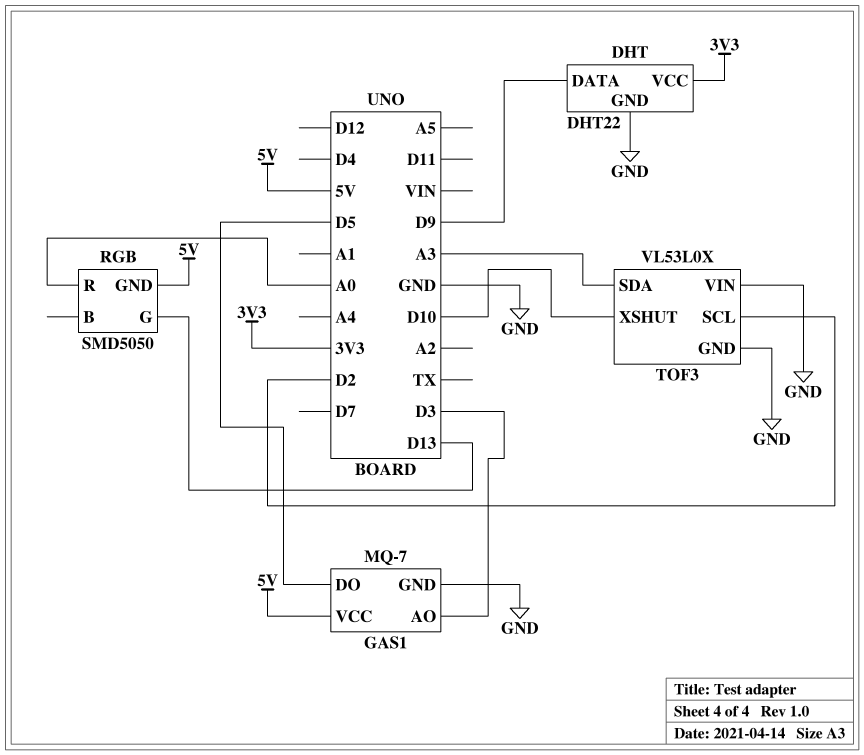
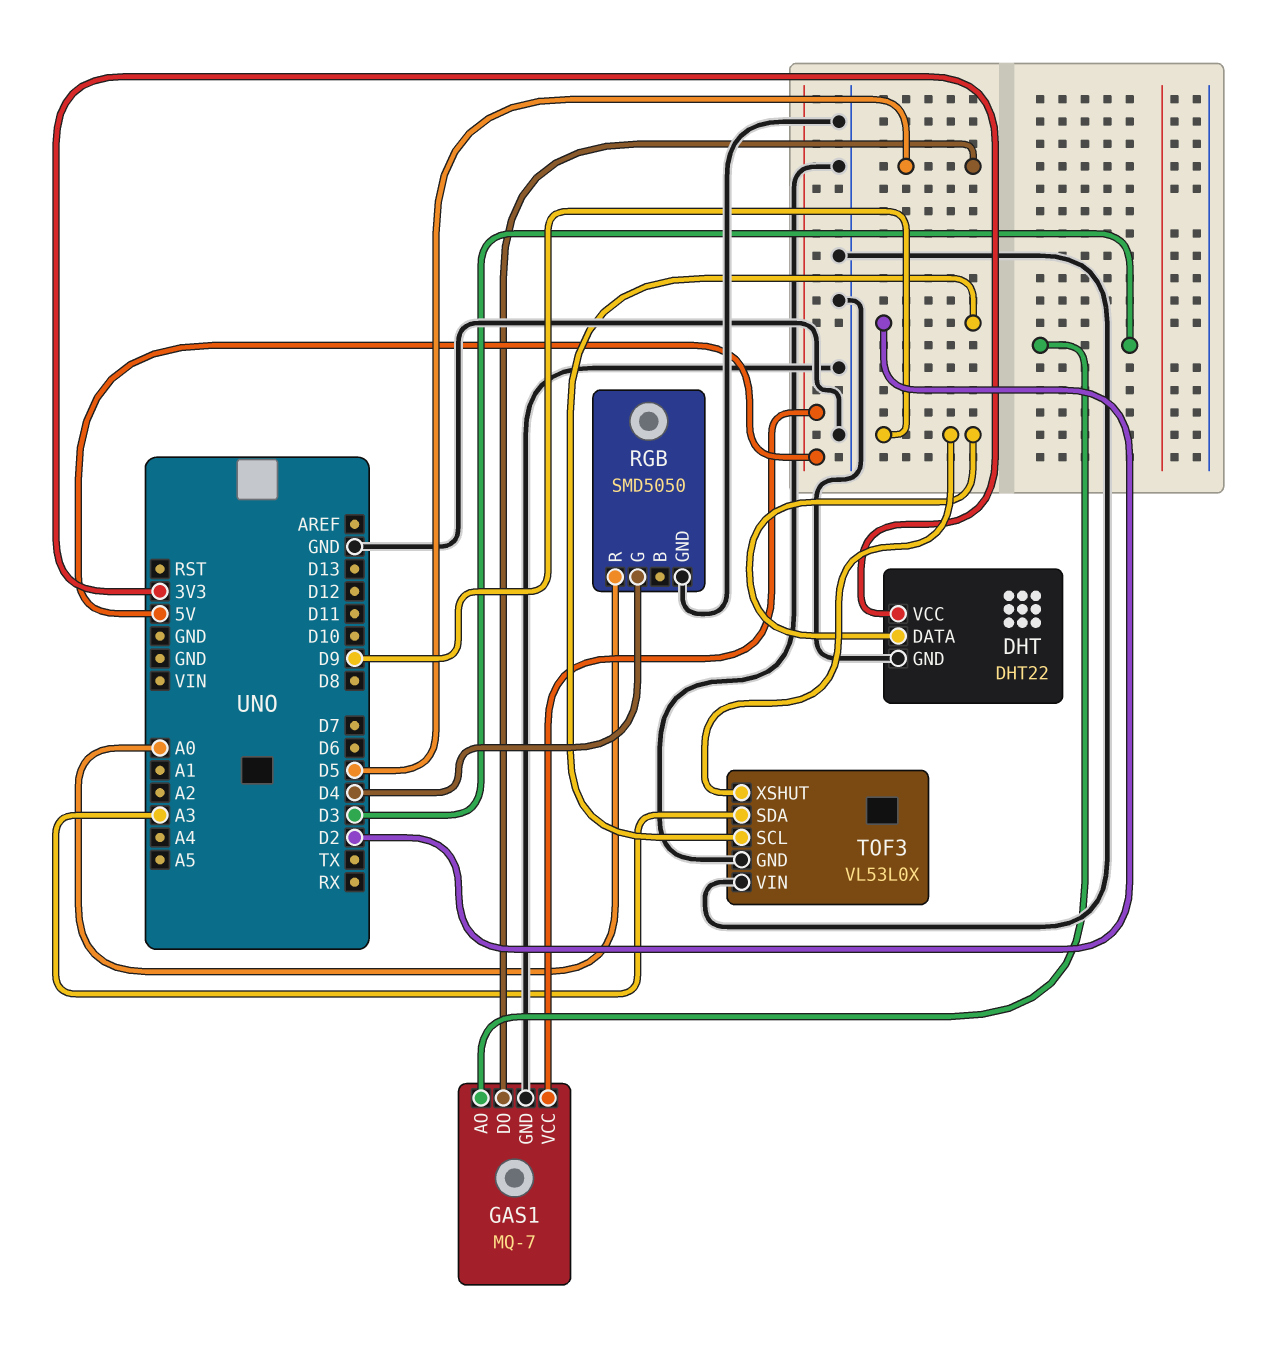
RGB pin G: D13 -> D4
RGB pin GND: 5V -> GND
TOF3 pin XSHUT: D10 -> D9

